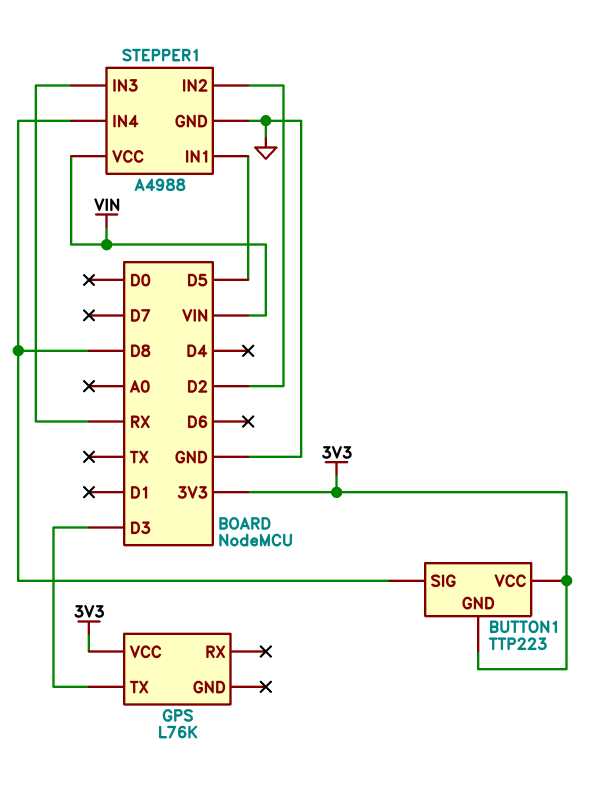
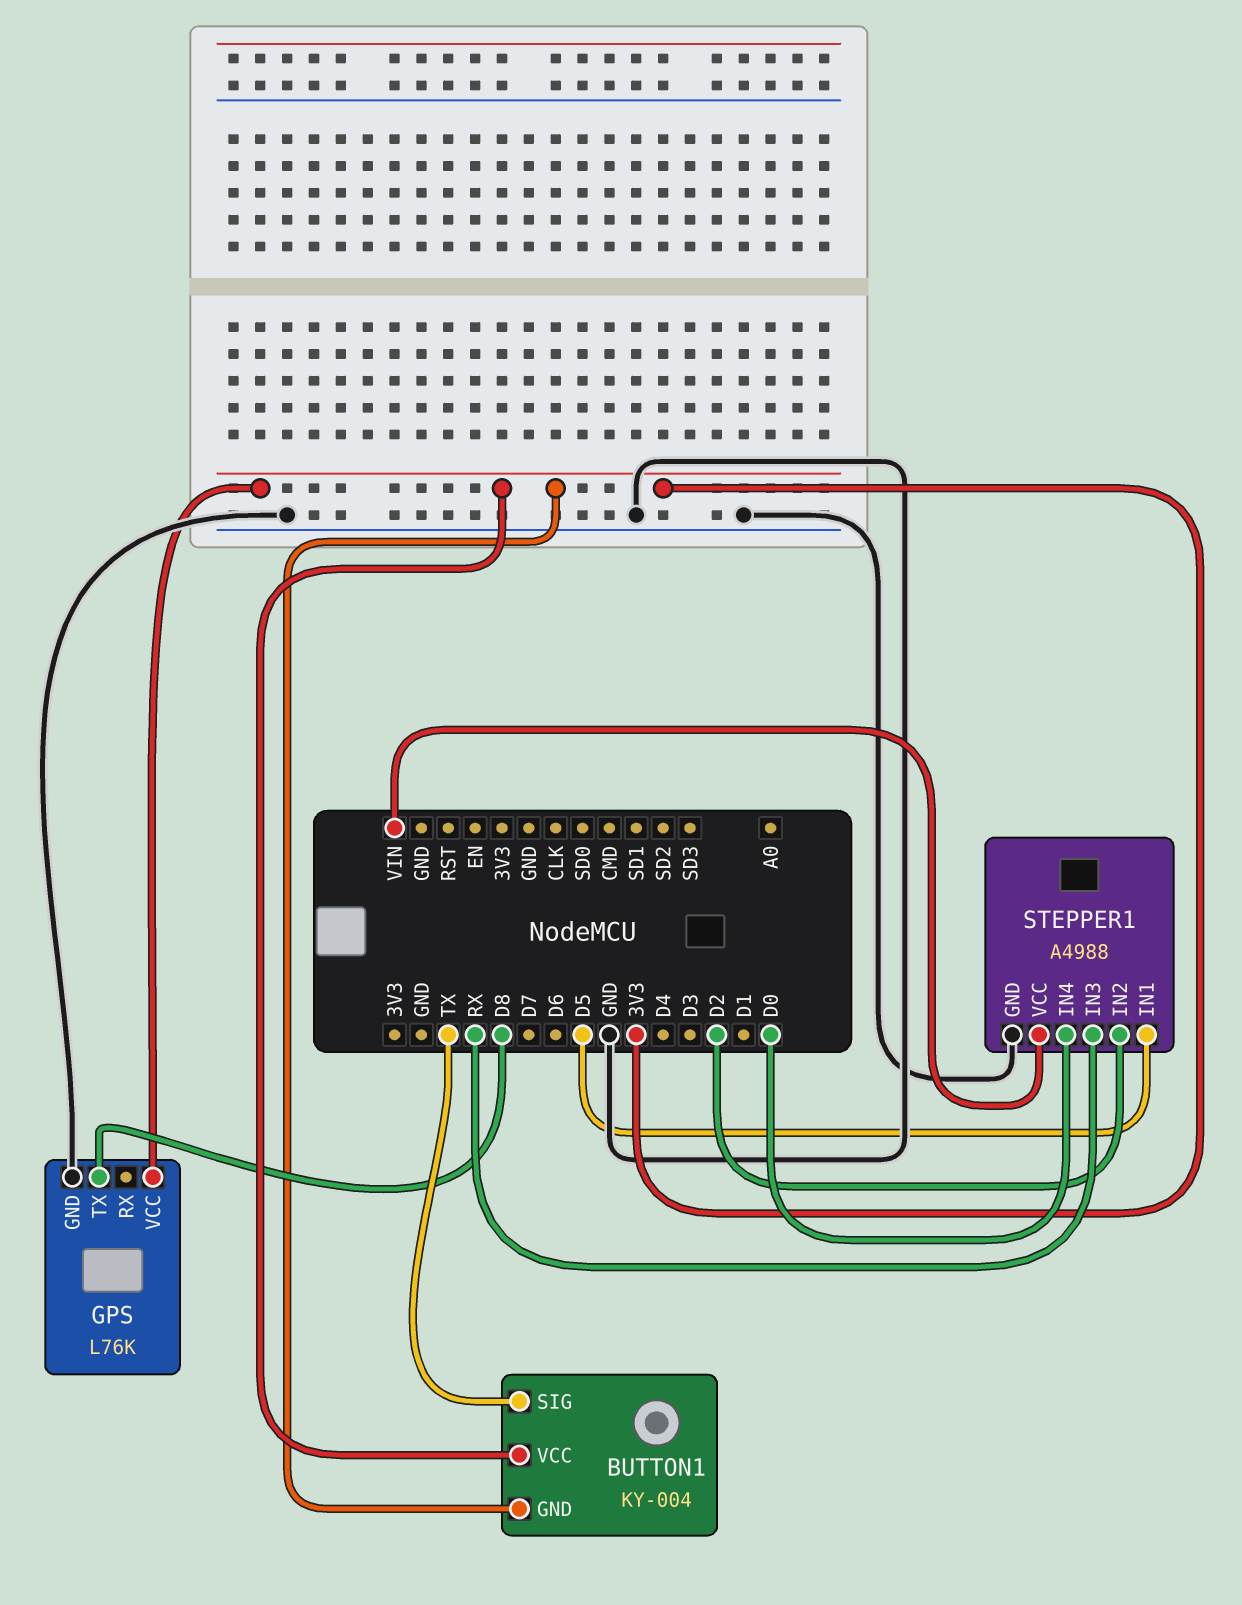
BUTTON1: TTP223 -> KY-004
BUTTON1 pin SIG: D8 -> TX
GPS pin GND: none -> GND
GPS pin TX: D3 -> D8
STEPPER1 pin IN4: D8 -> D0

